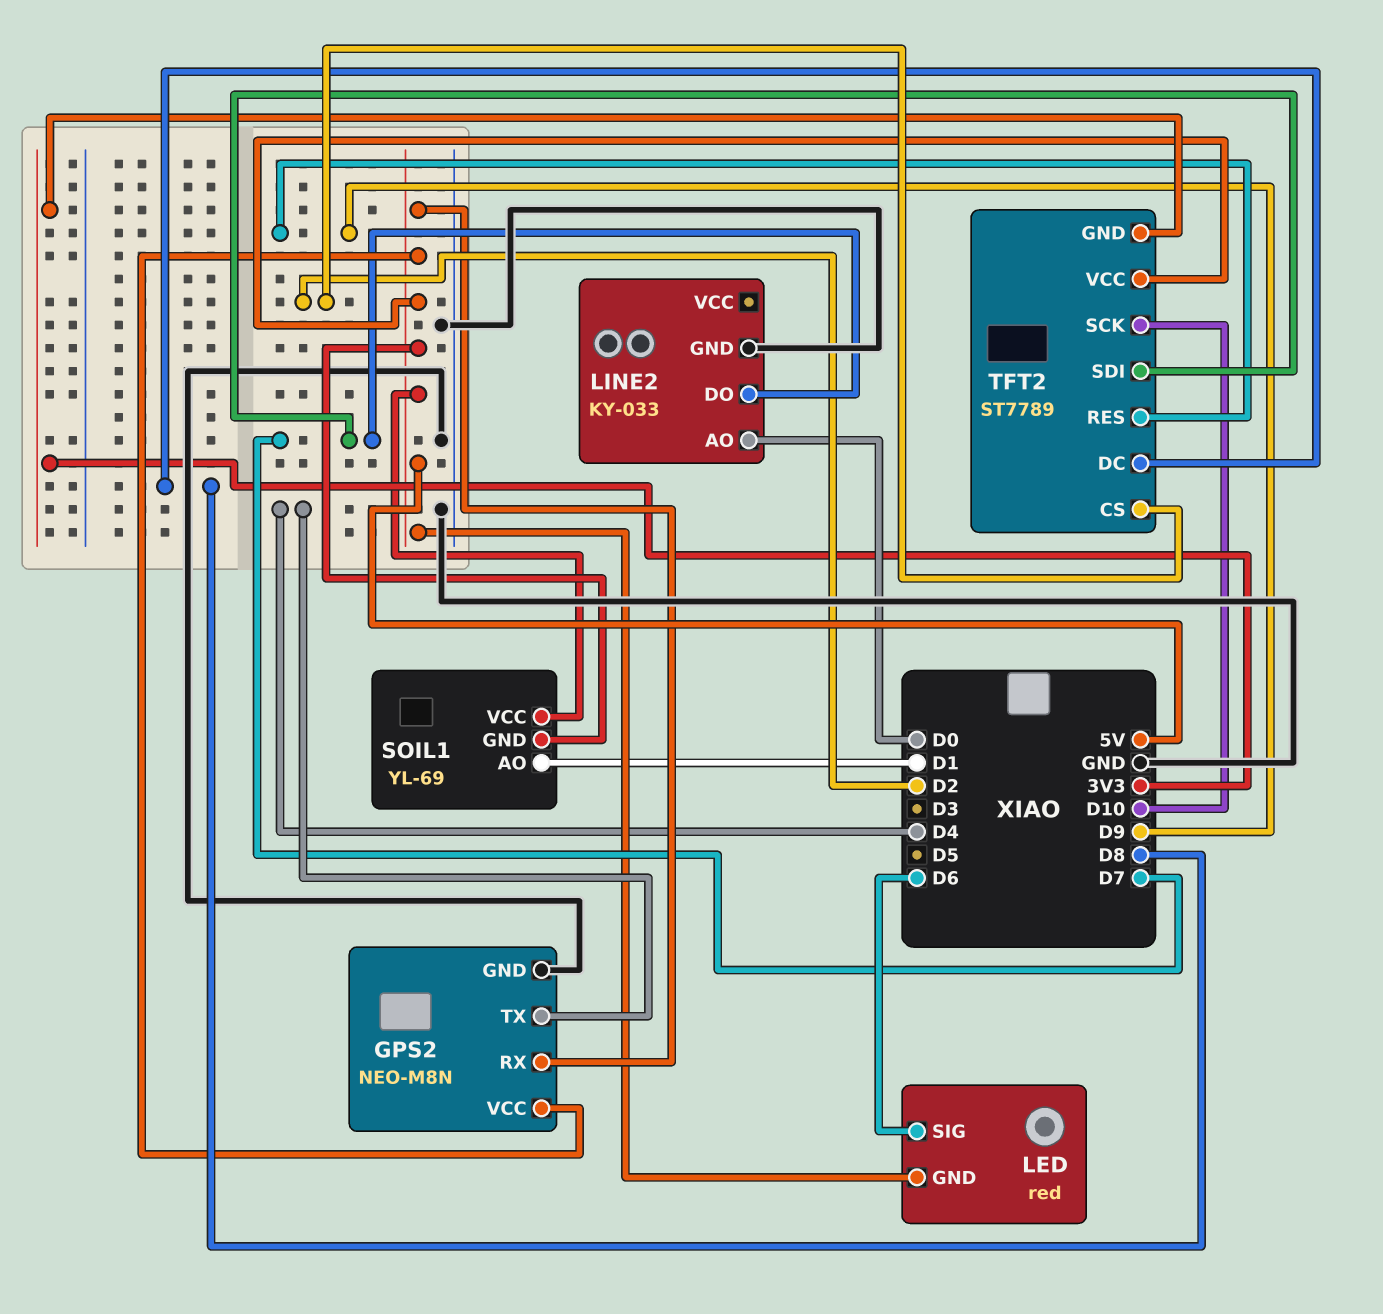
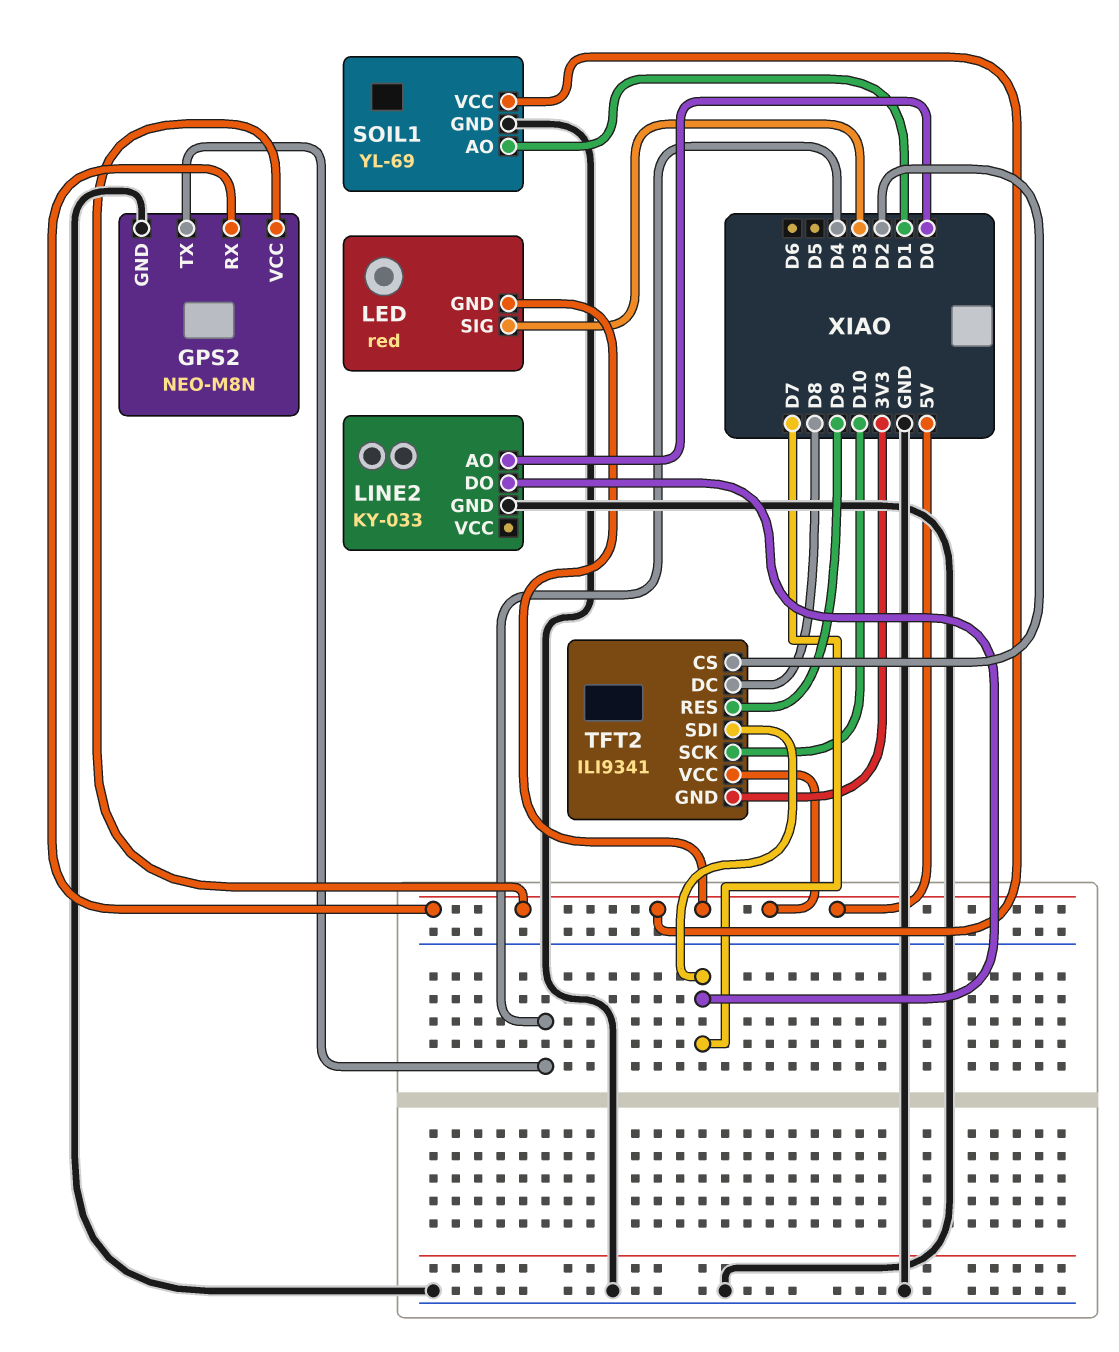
LED pin SIG: D6 -> D3
SOIL1 pin GND: 5V -> GND
TFT2: ST7789 -> ILI9341

